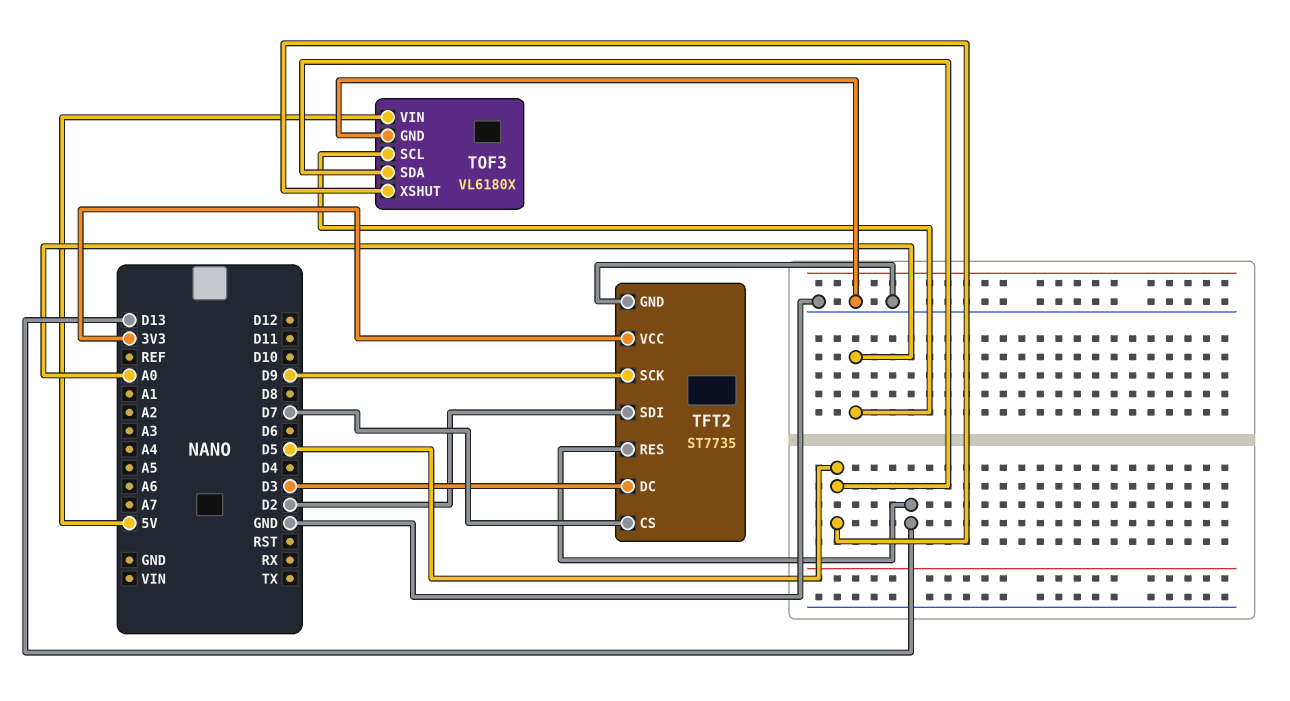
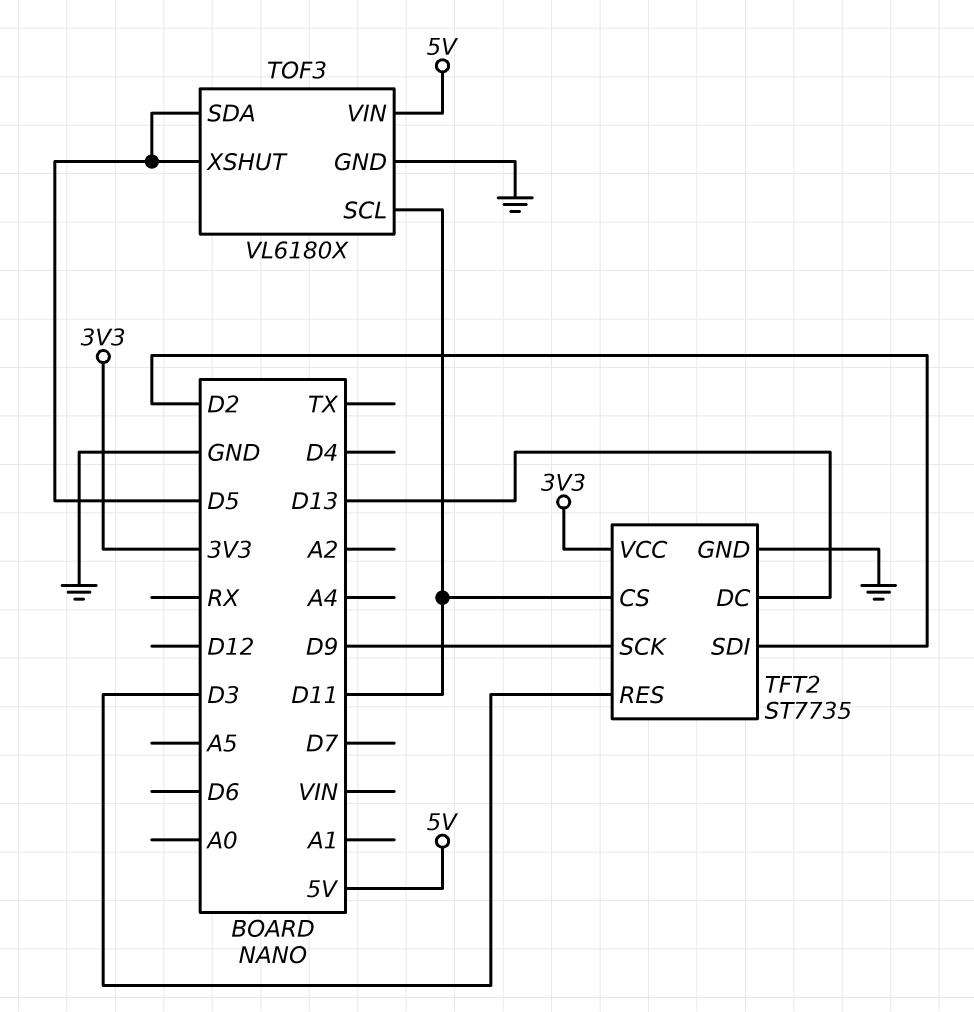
TFT2 pin CS: D7 -> D11
TFT2 pin DC: D3 -> D13
TFT2 pin RES: D13 -> D3
TOF3 pin SCL: A0 -> D11

